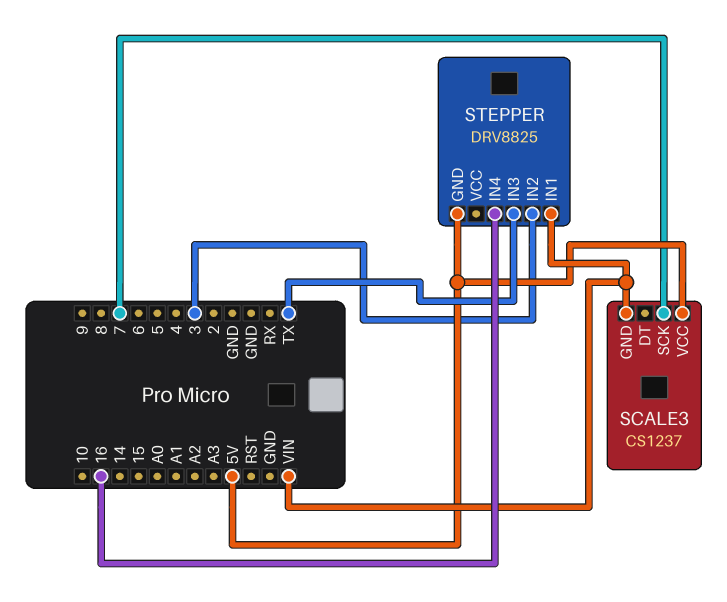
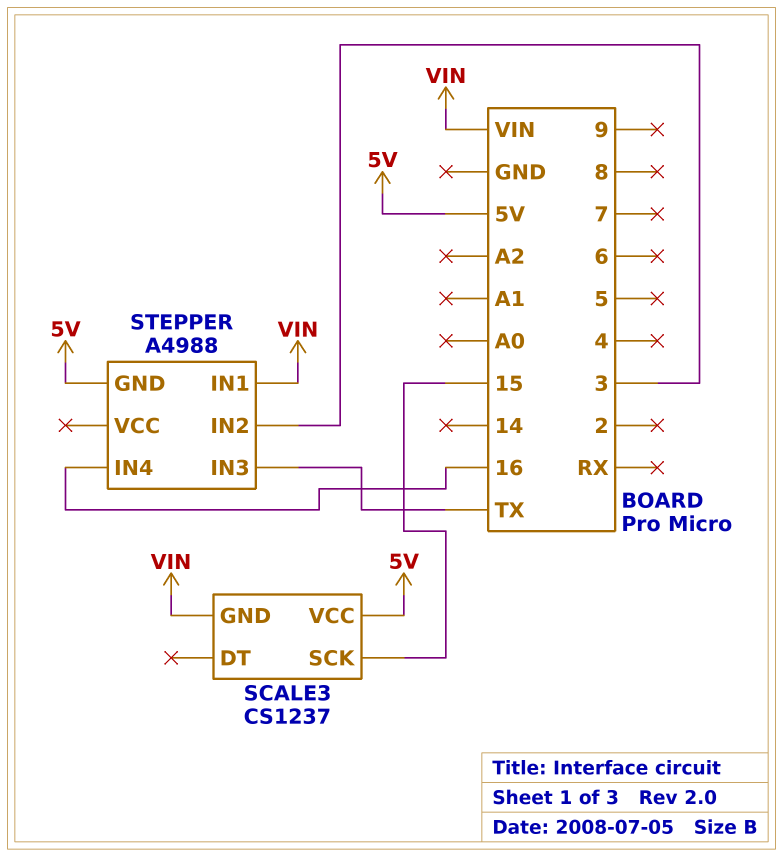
SCALE3 pin SCK: 7 -> 15
STEPPER: DRV8825 -> A4988

